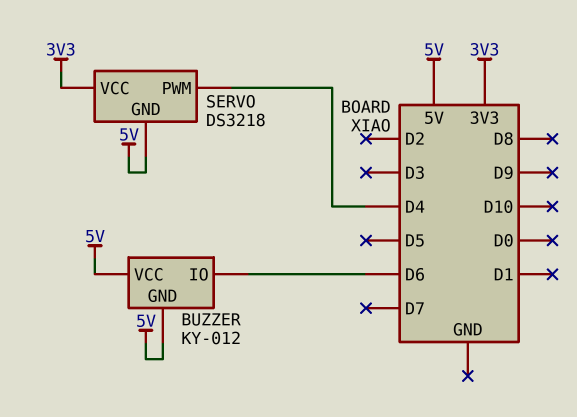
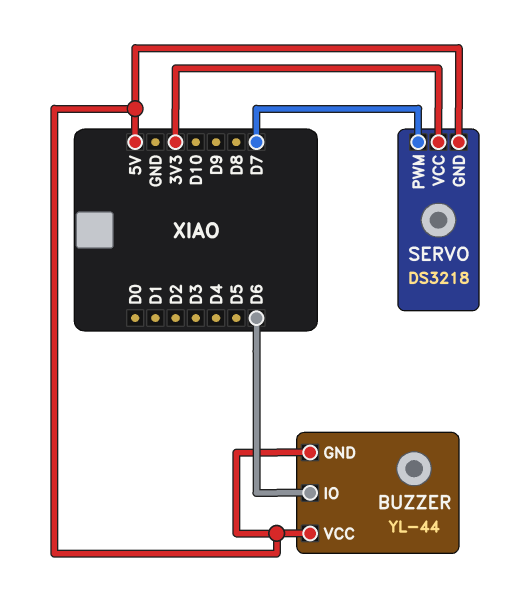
BUZZER: KY-012 -> YL-44
SERVO pin PWM: D4 -> D7

